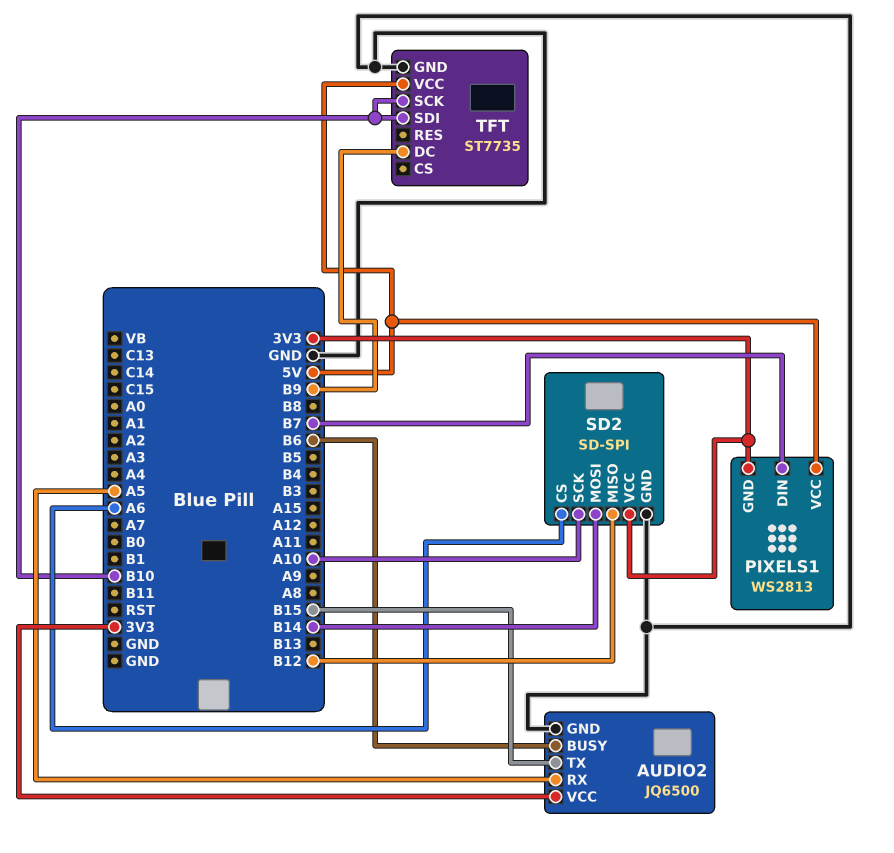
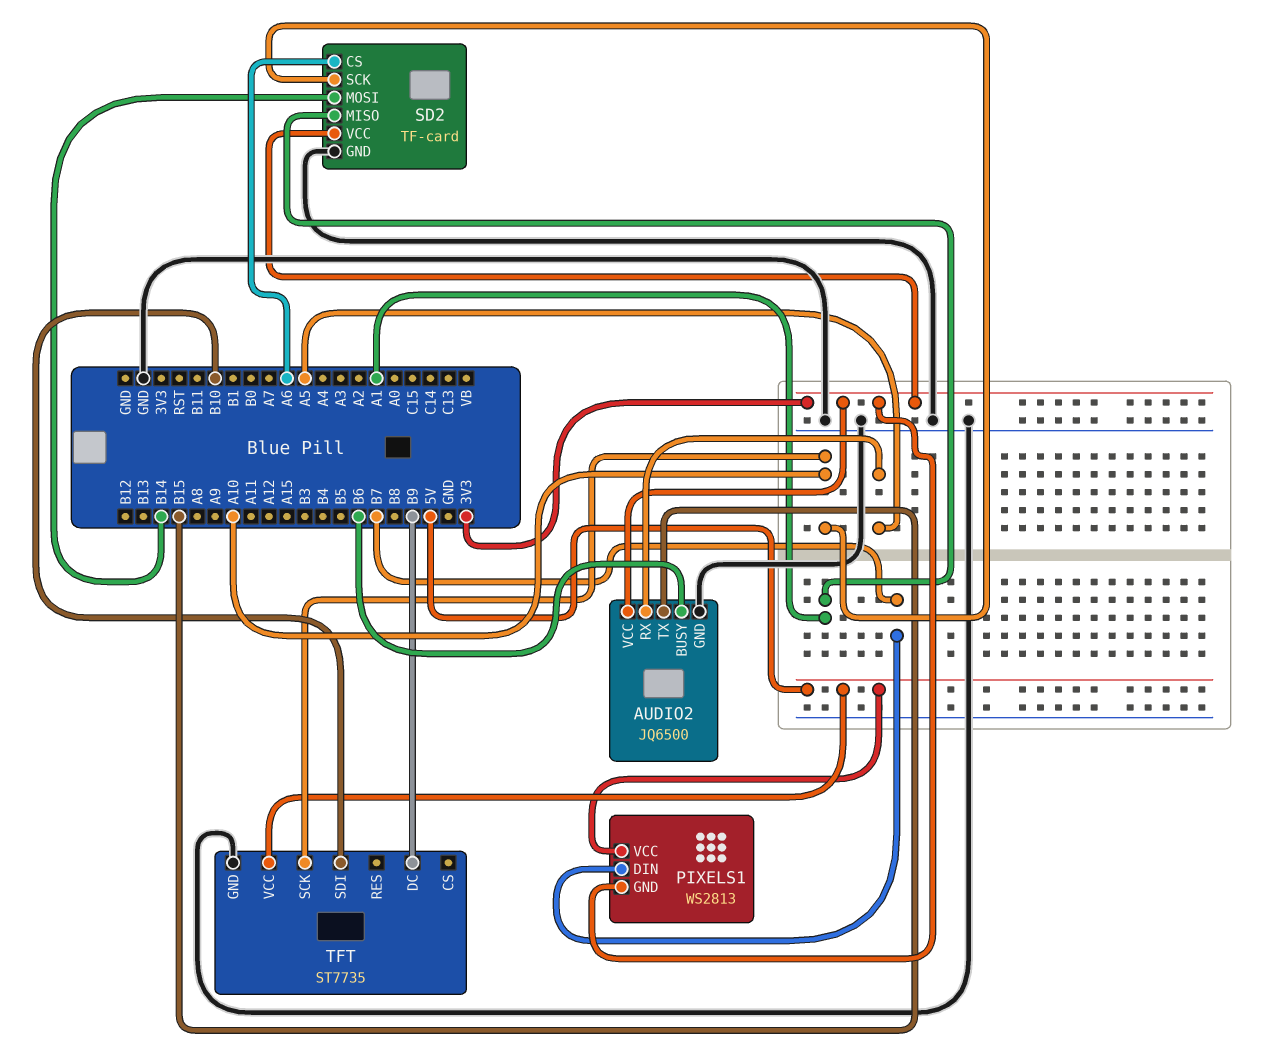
SD2: SD-SPI -> TF-card
SD2 pin MISO: B12 -> A1
TFT pin SCK: B10 -> A10

